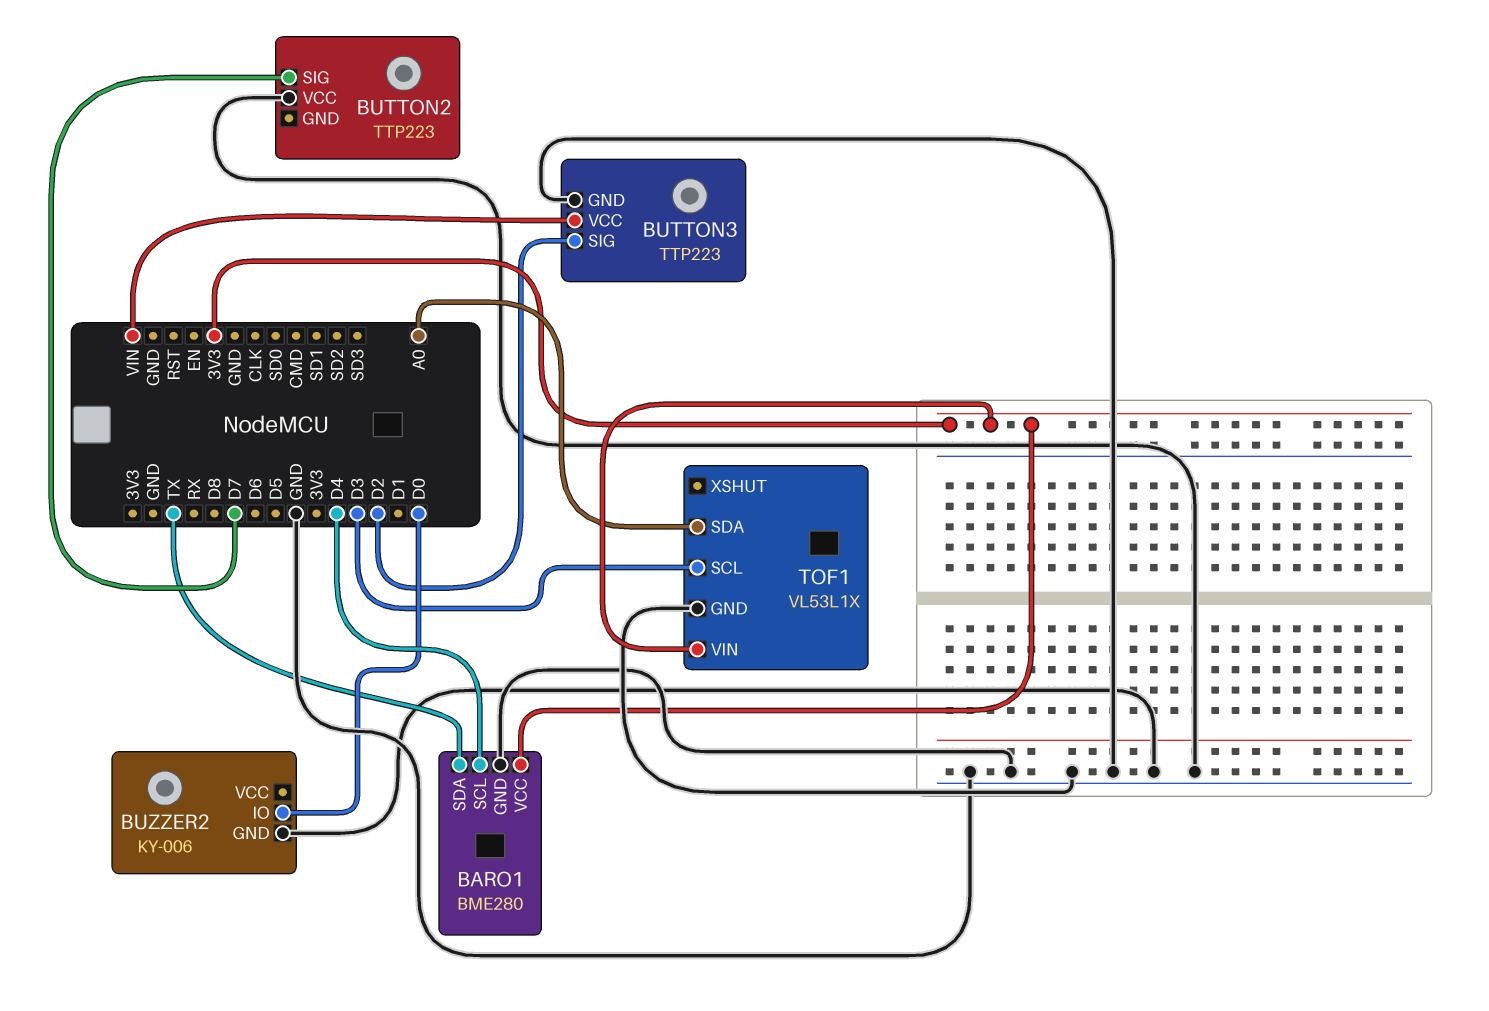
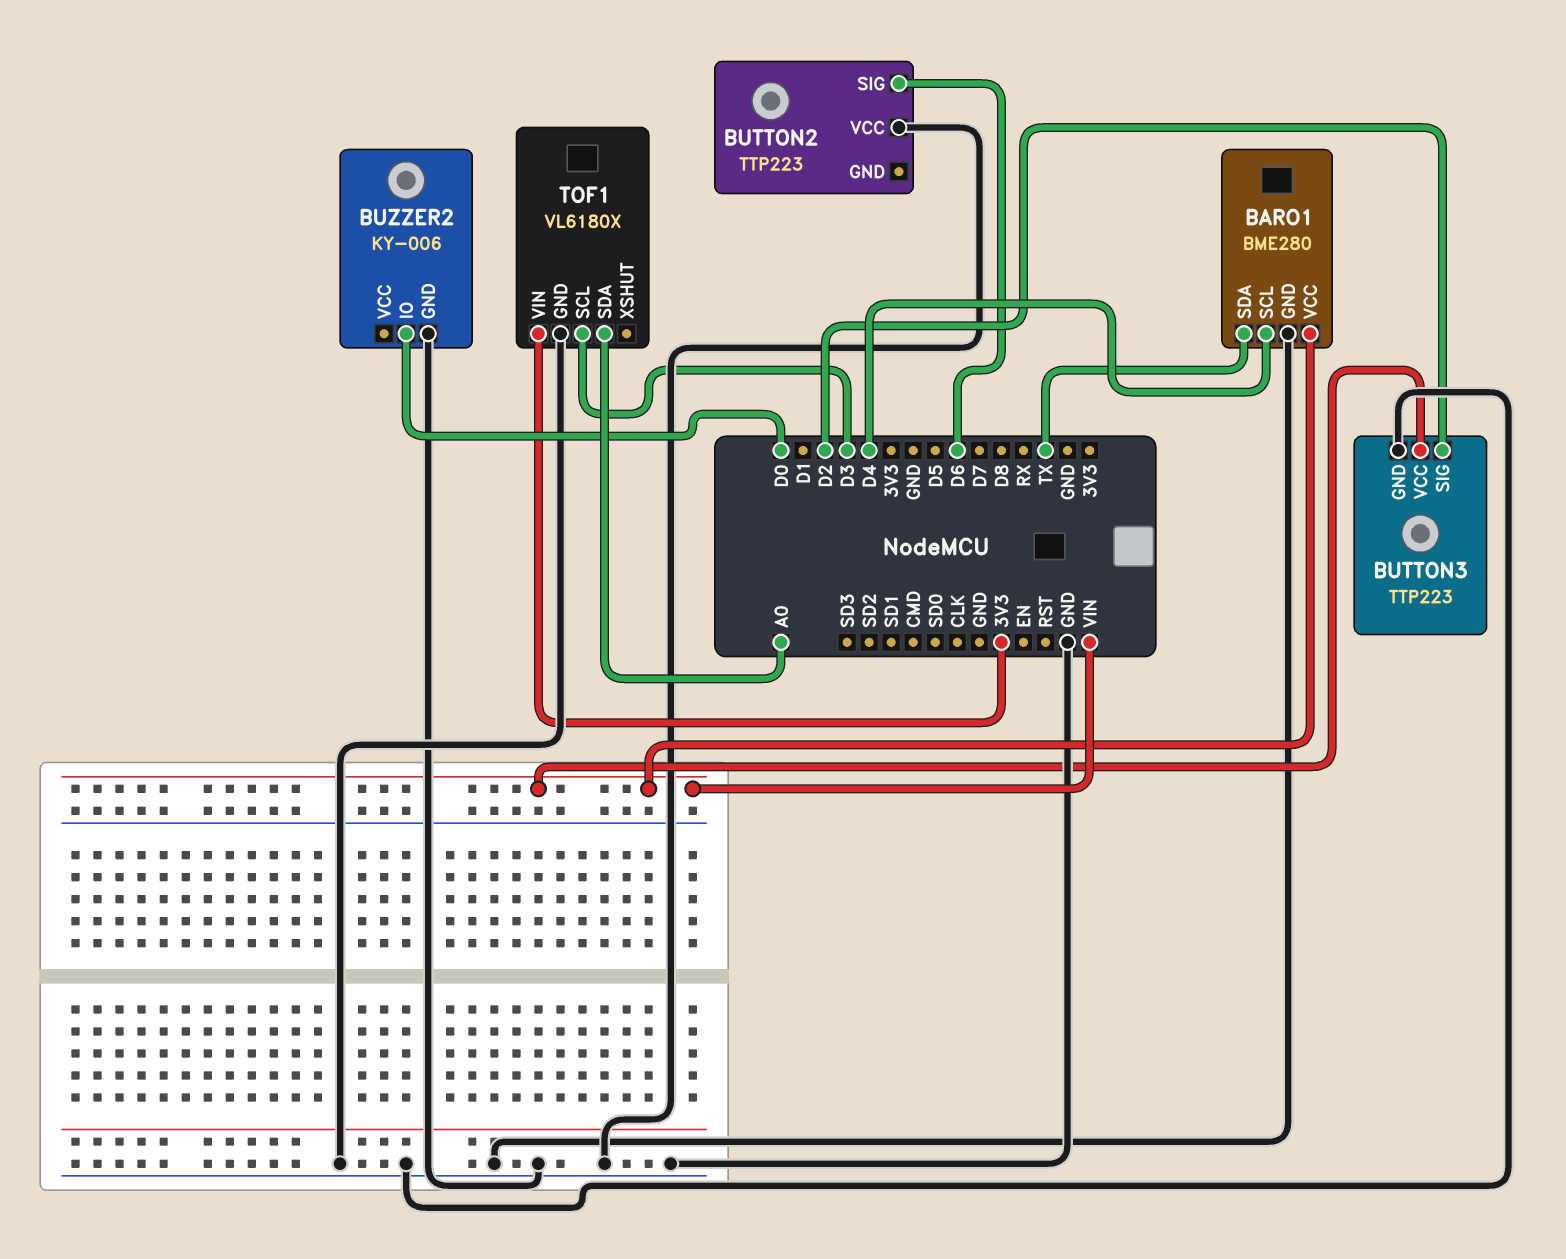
BARO1 pin VCC: 3V3 -> VIN
BUTTON2 pin SIG: D7 -> D6
TOF1: VL53L1X -> VL6180X

